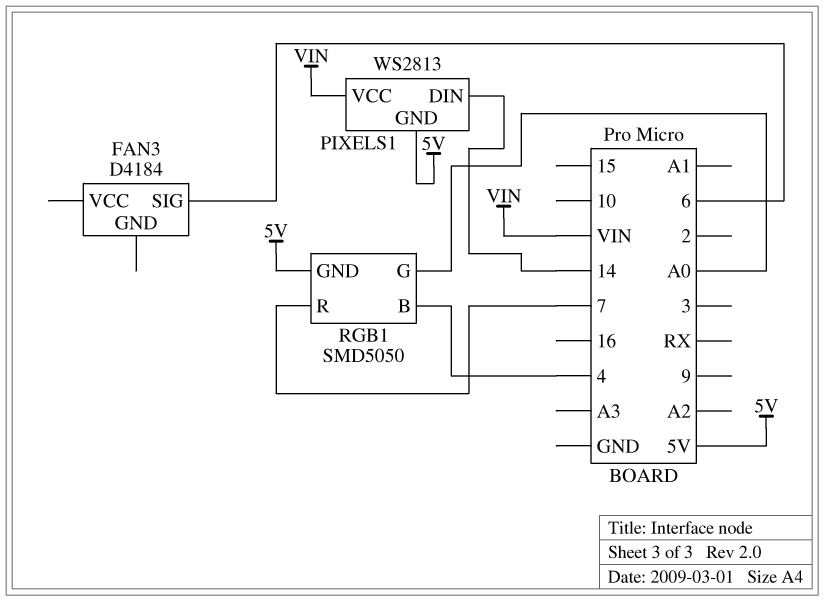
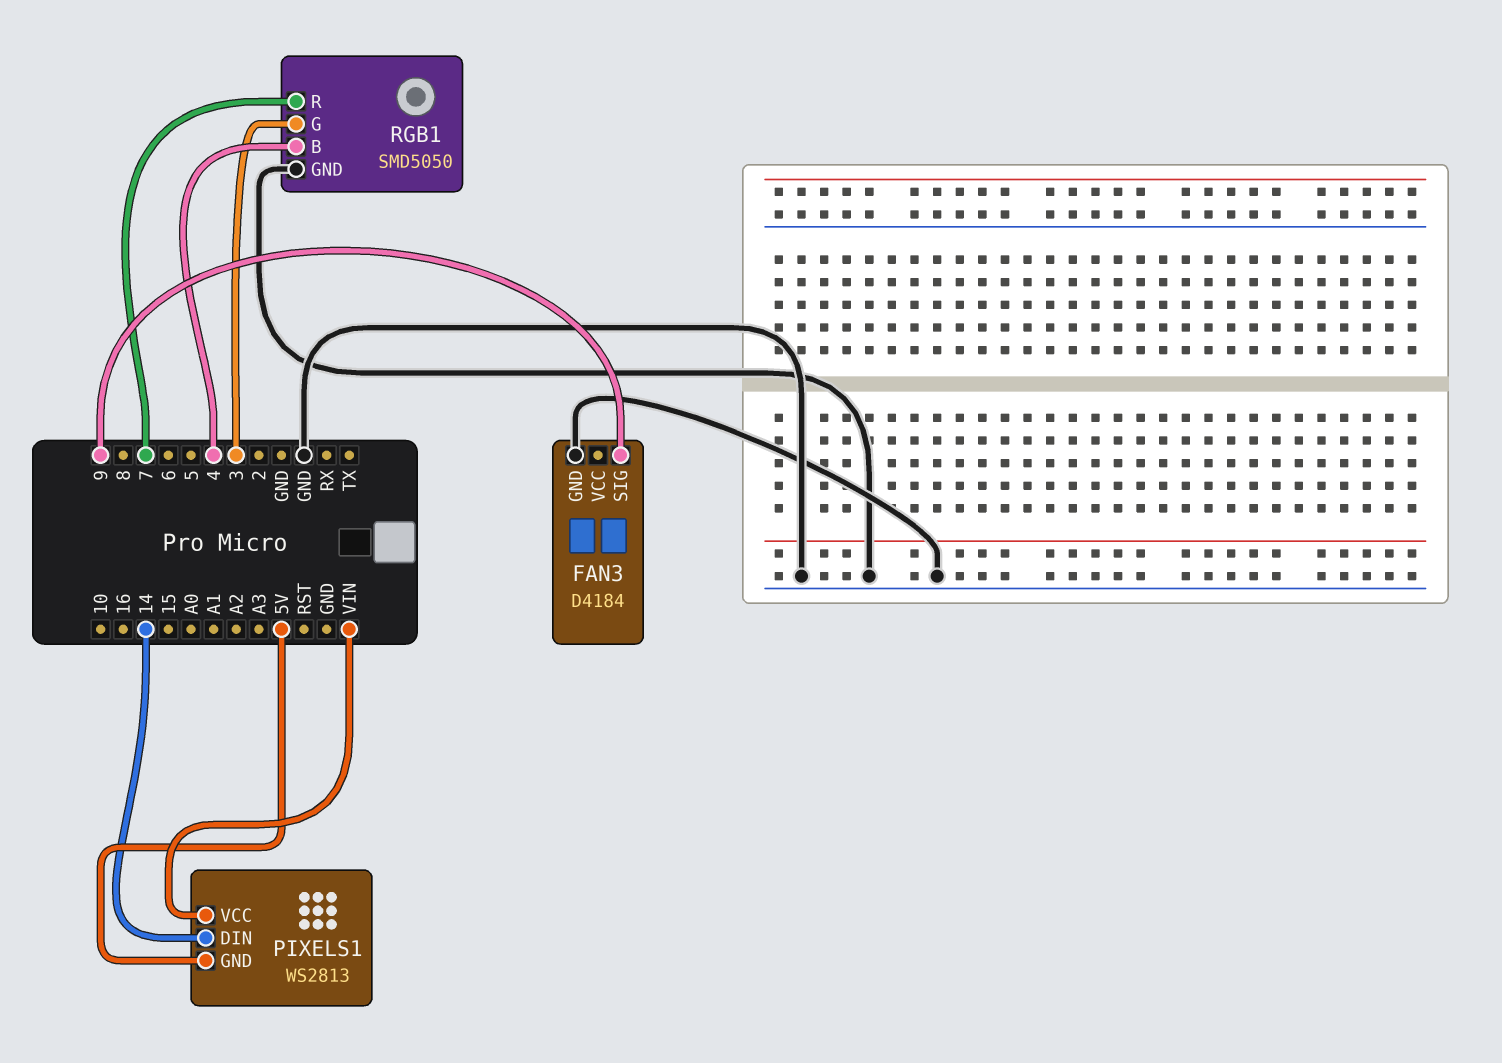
FAN3 pin GND: none -> GND
FAN3 pin SIG: 6 -> 9
RGB1 pin G: A0 -> 3
RGB1 pin GND: 5V -> GND

